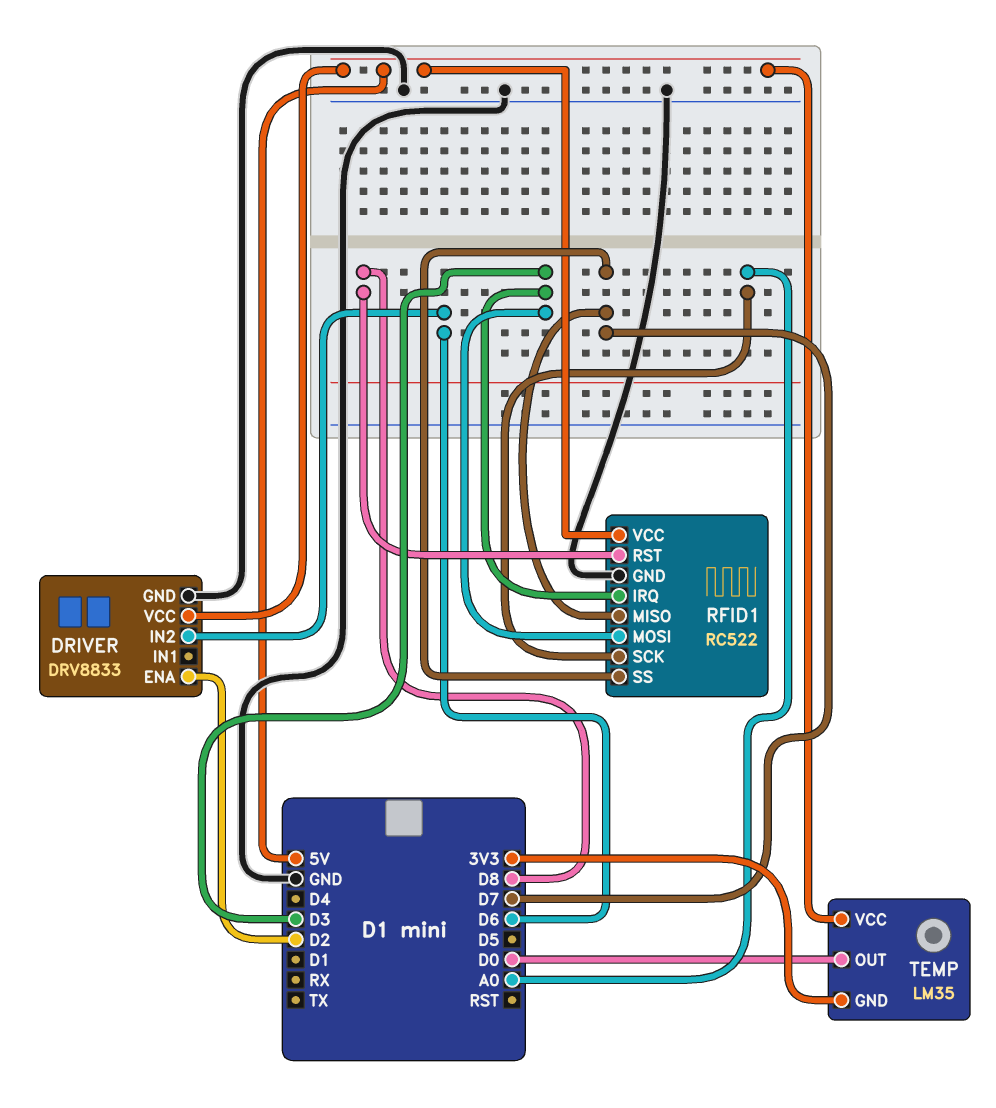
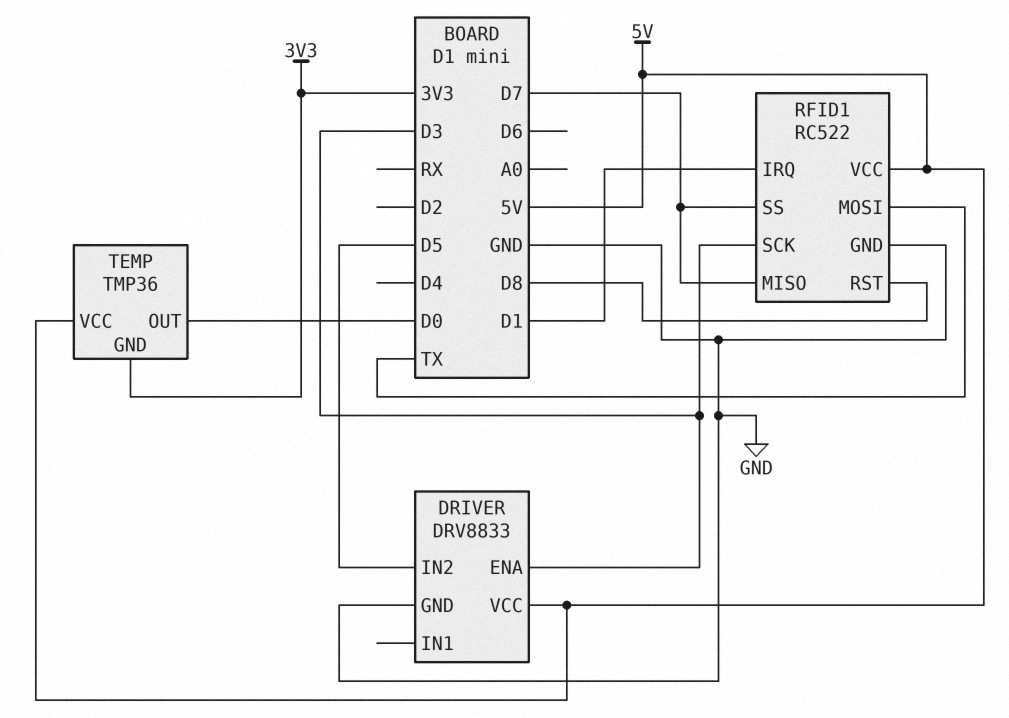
DRIVER pin ENA: D2 -> D3
DRIVER pin IN2: D6 -> D5
RFID1 pin IRQ: D3 -> D1
RFID1 pin MOSI: D3 -> TX
RFID1 pin SCK: A0 -> D3
TEMP: LM35 -> TMP36

